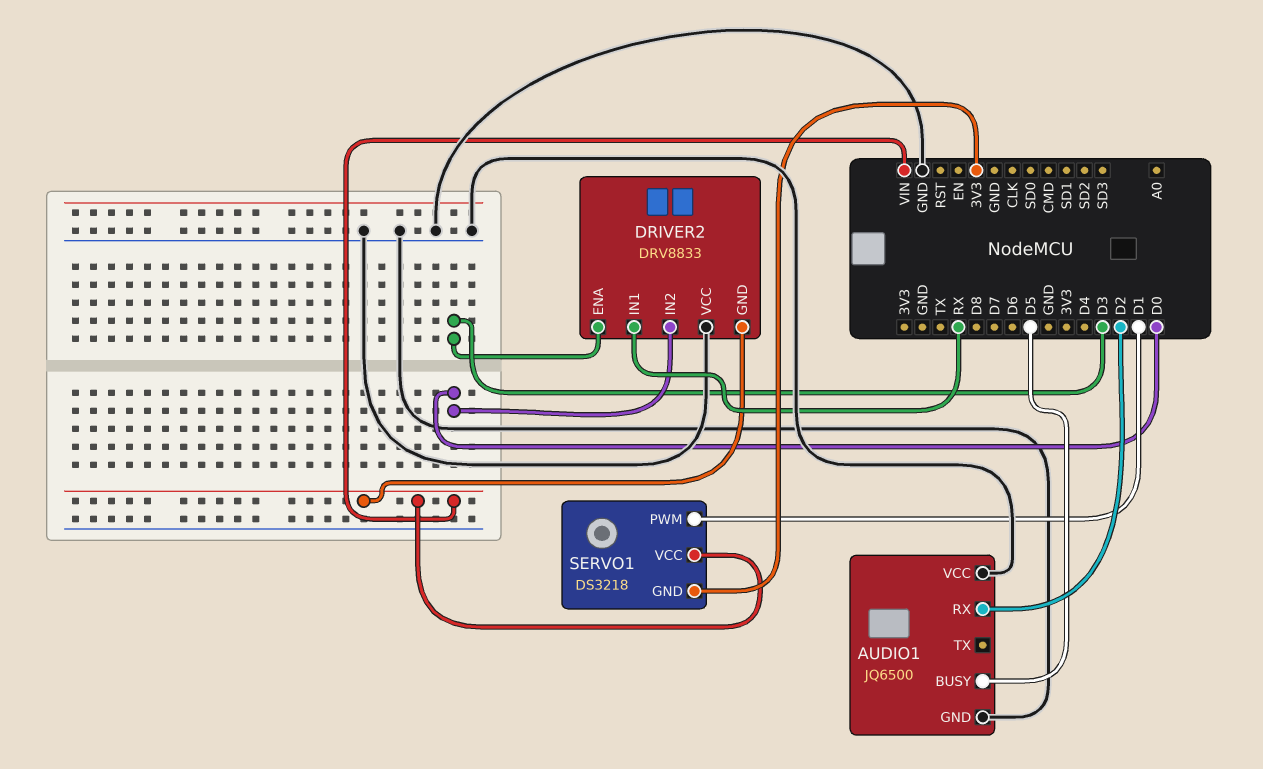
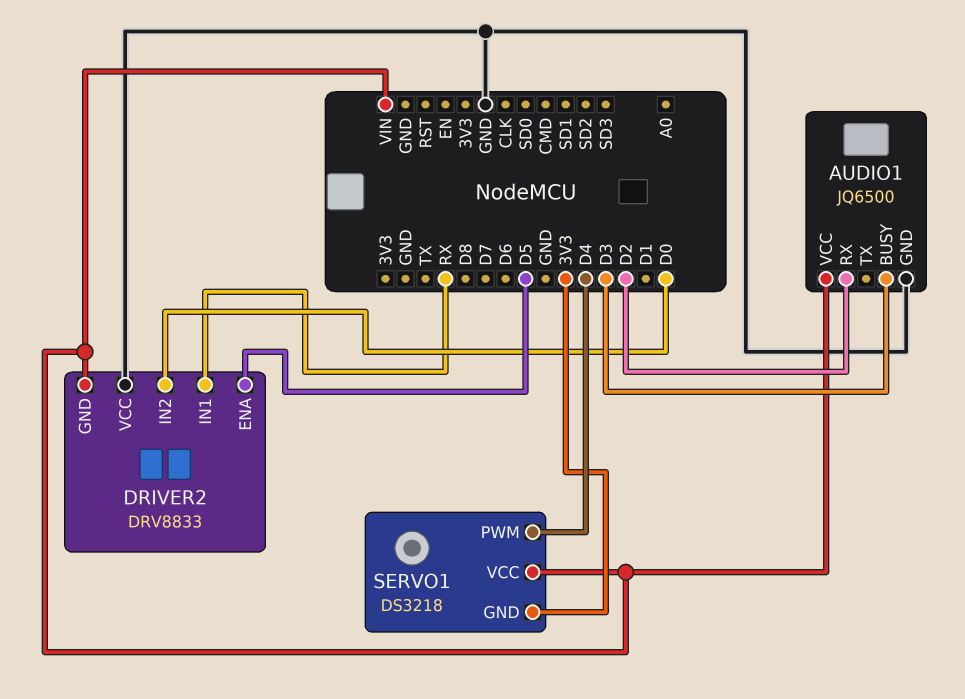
AUDIO1 pin BUSY: D5 -> D3
AUDIO1 pin VCC: GND -> VIN
DRIVER2 pin ENA: D3 -> D5
SERVO1 pin PWM: D1 -> D4

